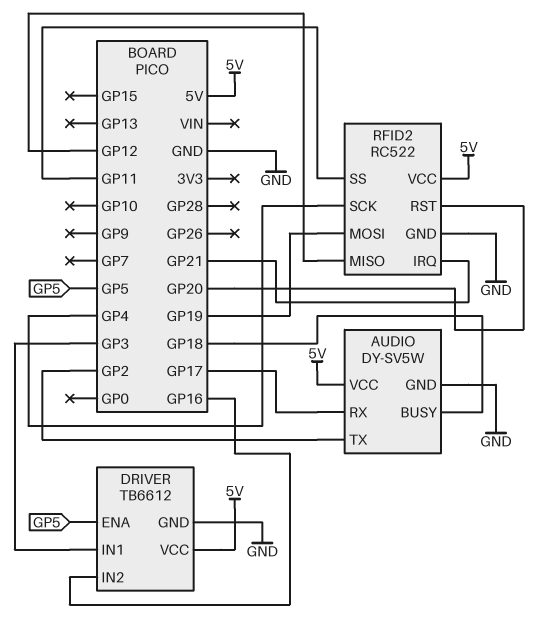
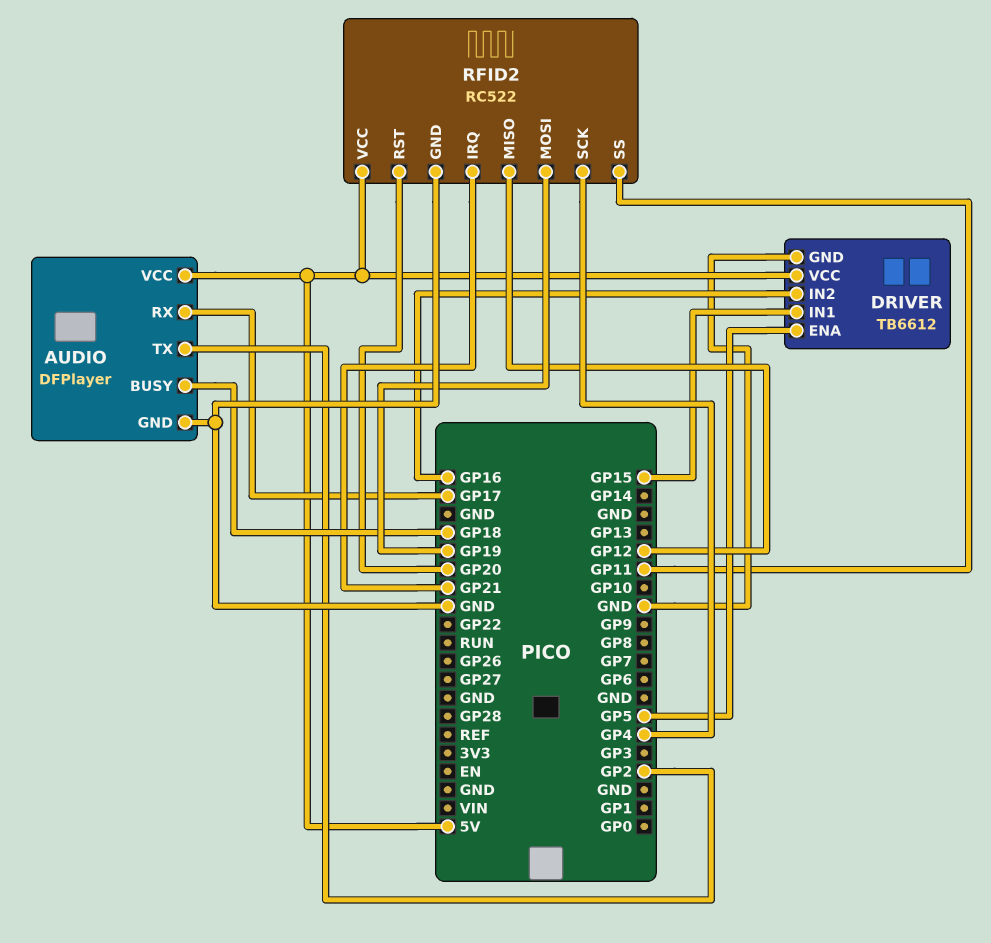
AUDIO: DY-SV5W -> DFPlayer
DRIVER pin IN1: GP3 -> GP15

